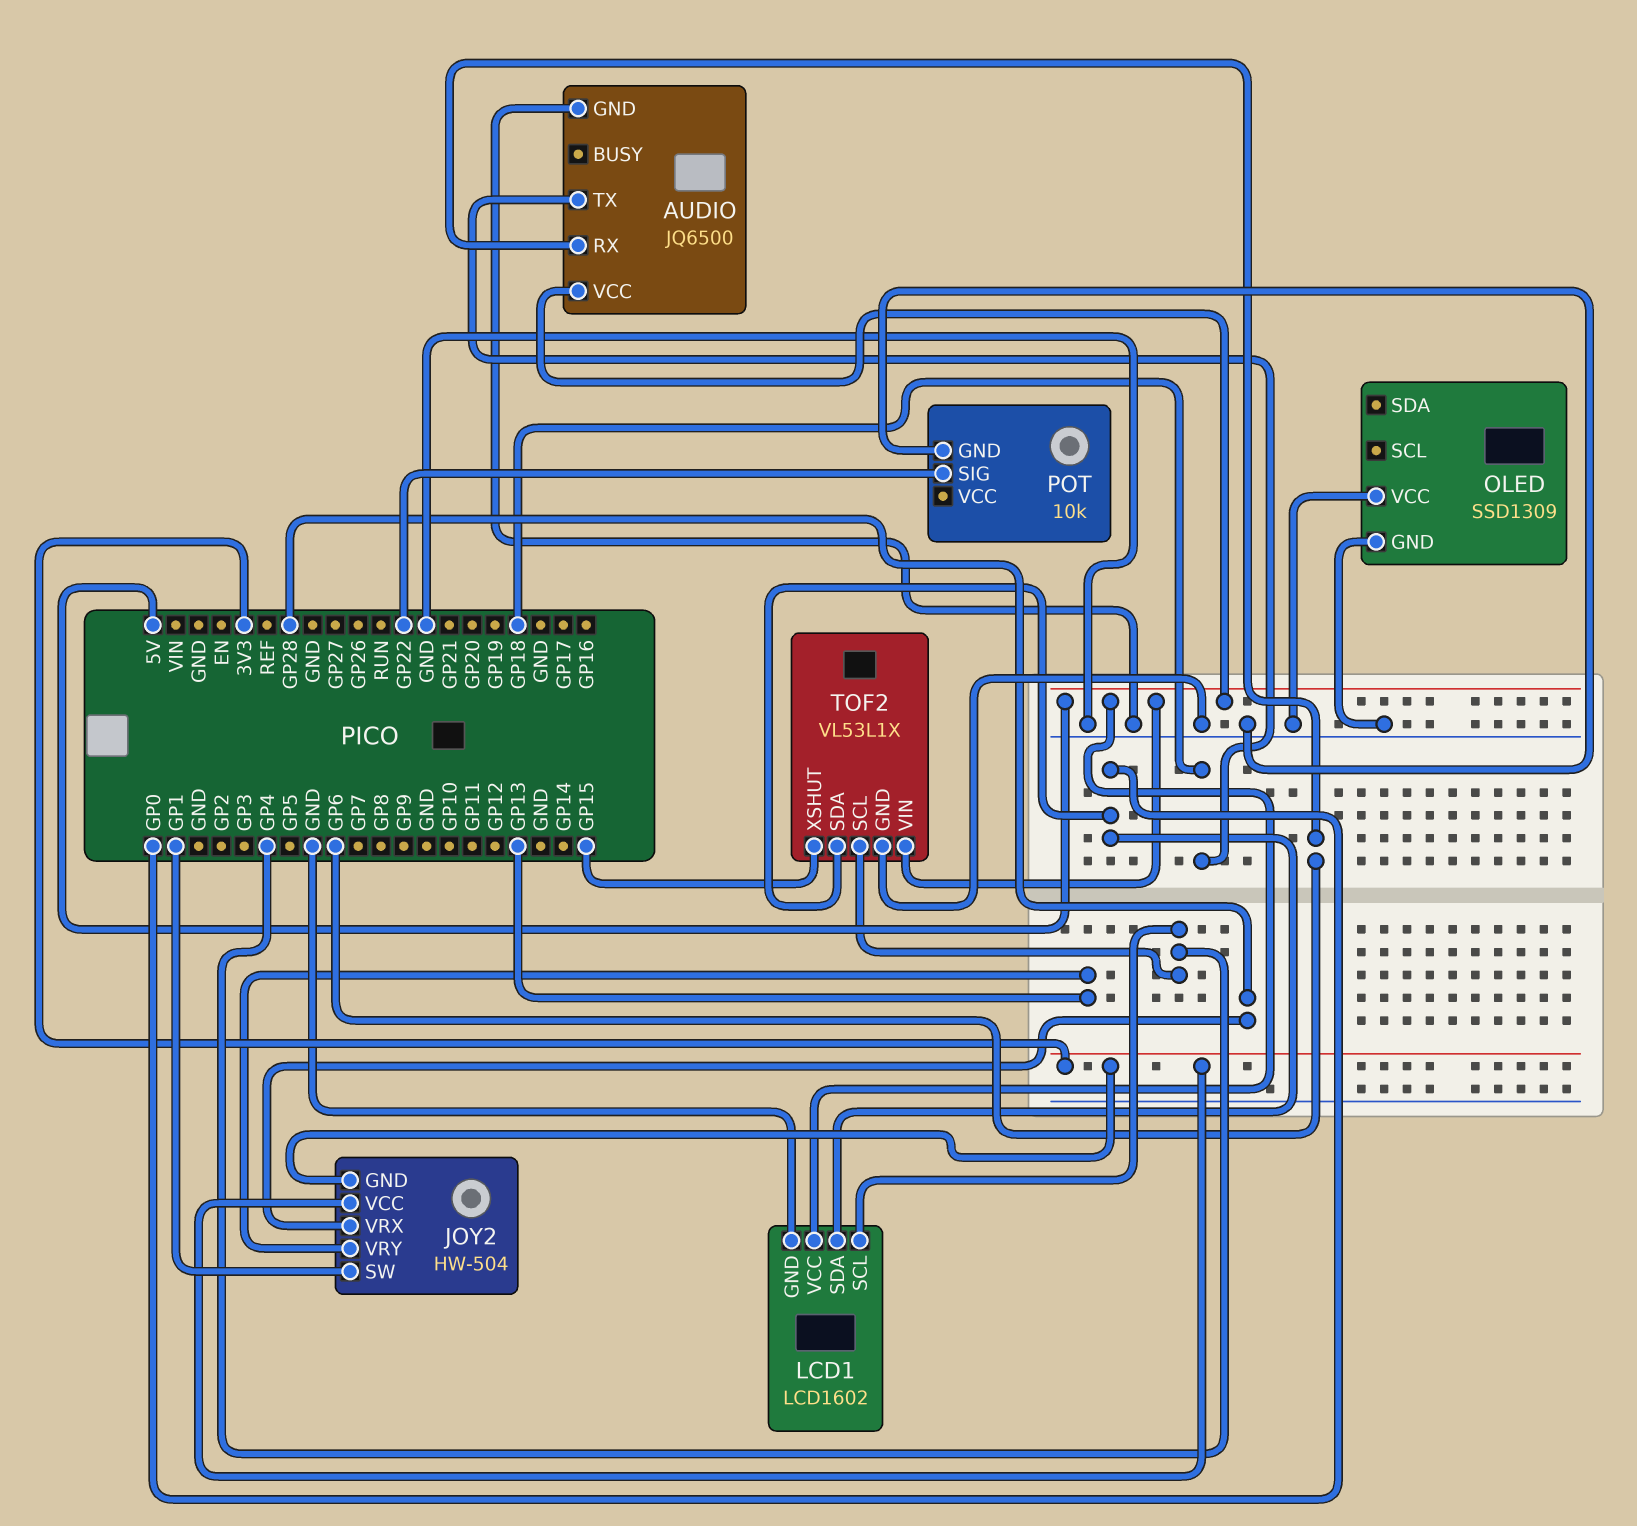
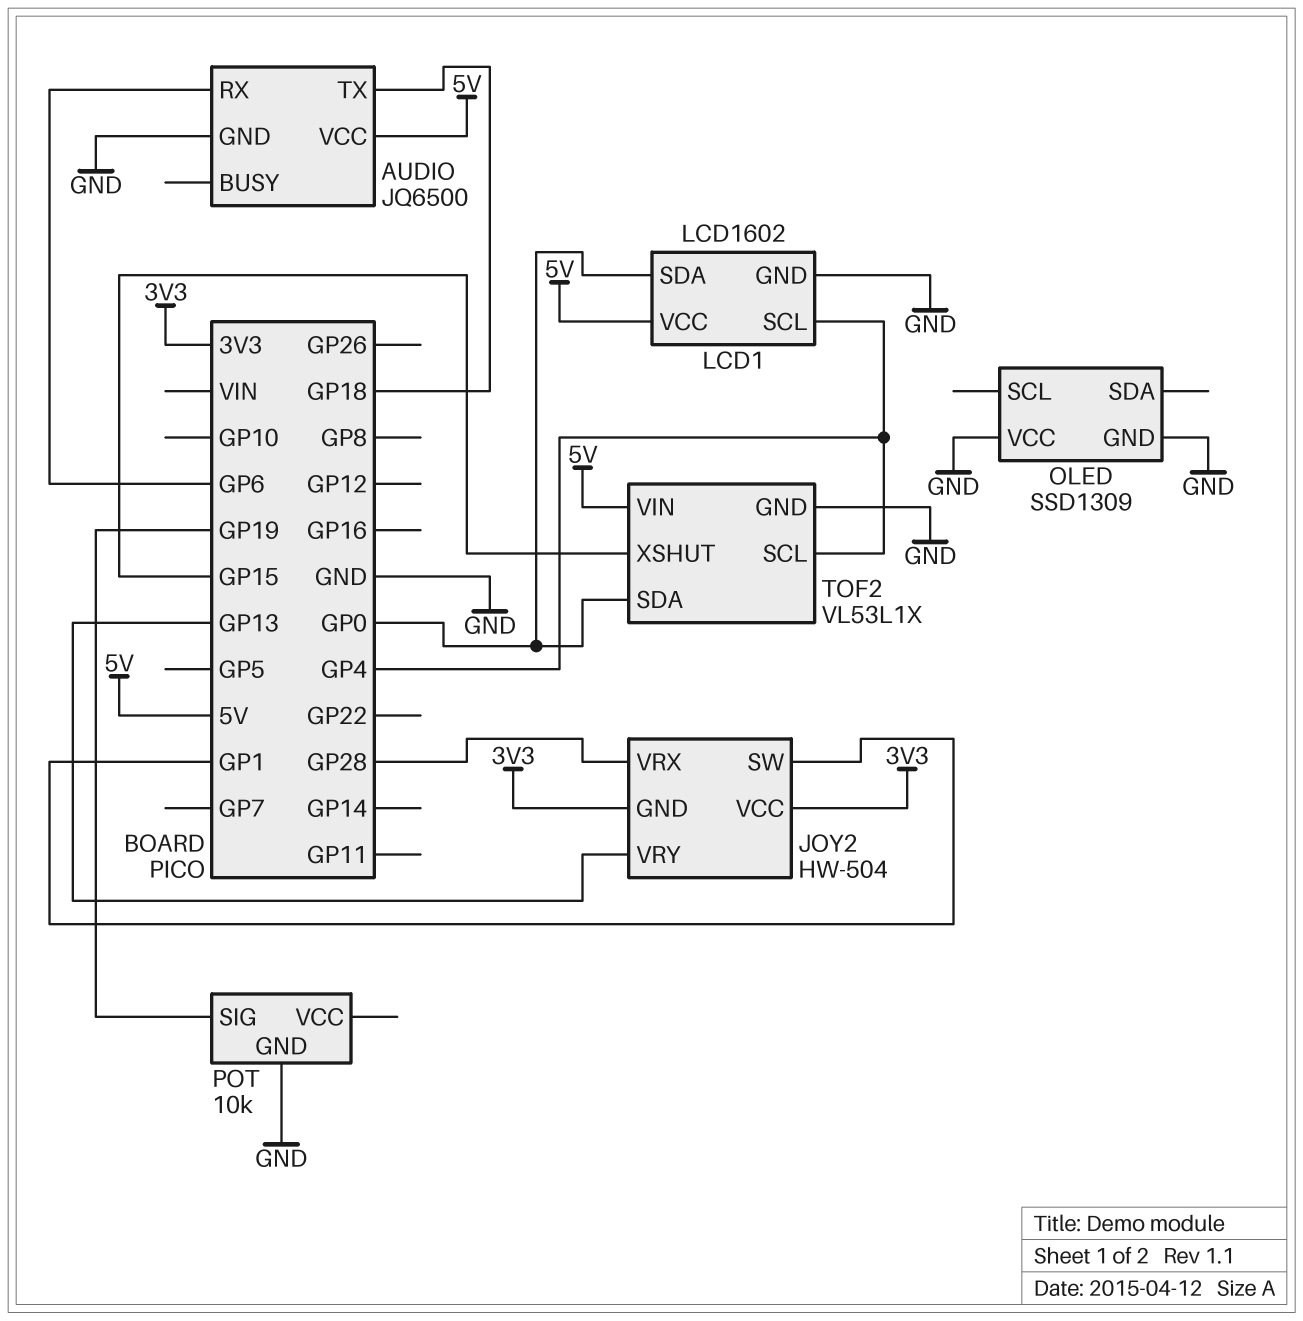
POT pin SIG: GP22 -> GP19

